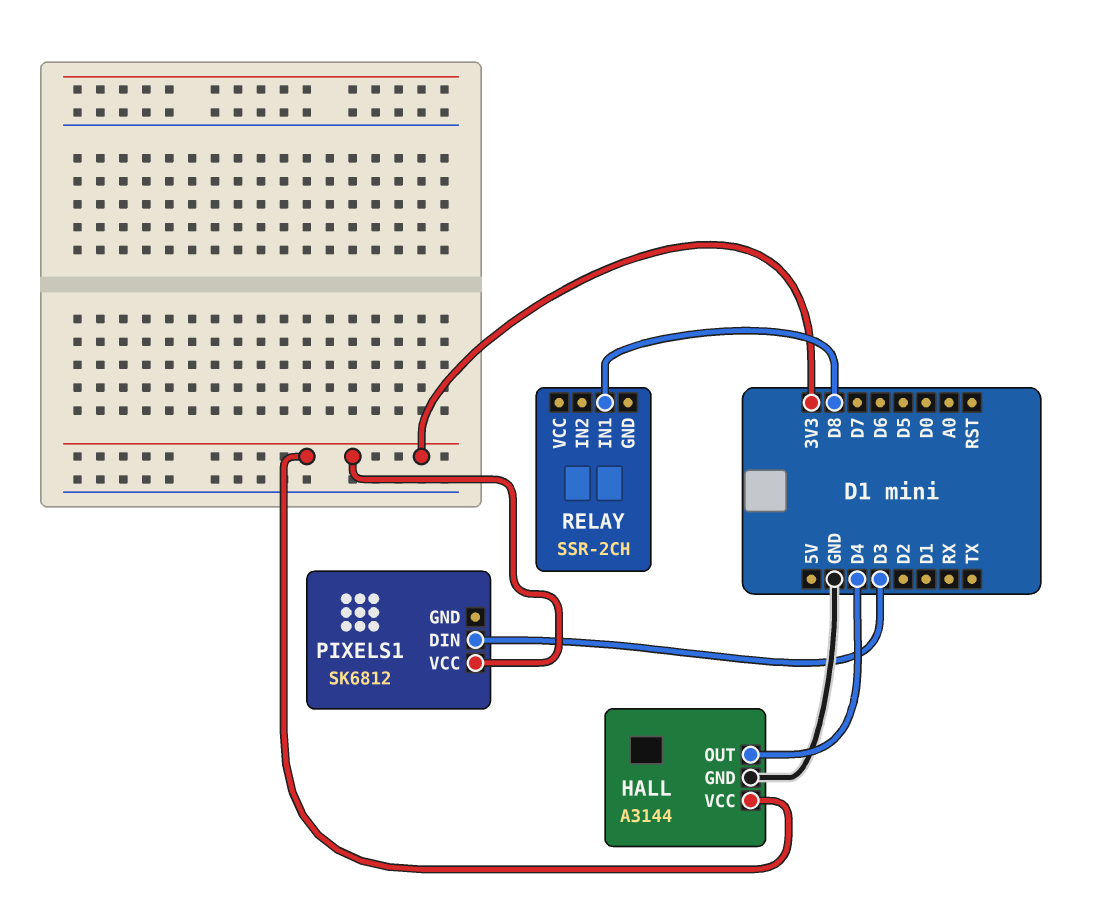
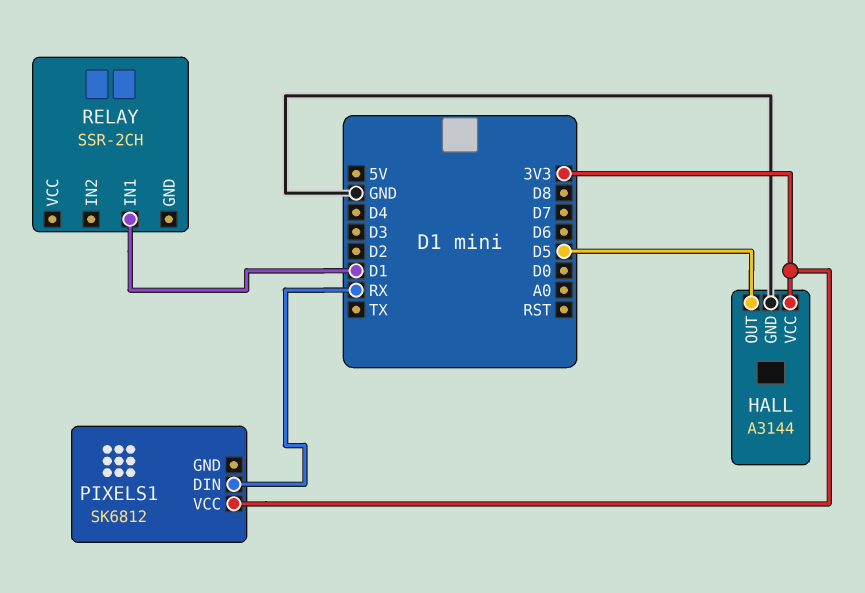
HALL pin OUT: D4 -> D5
PIXELS1 pin DIN: D3 -> RX
RELAY pin IN1: D8 -> D1

